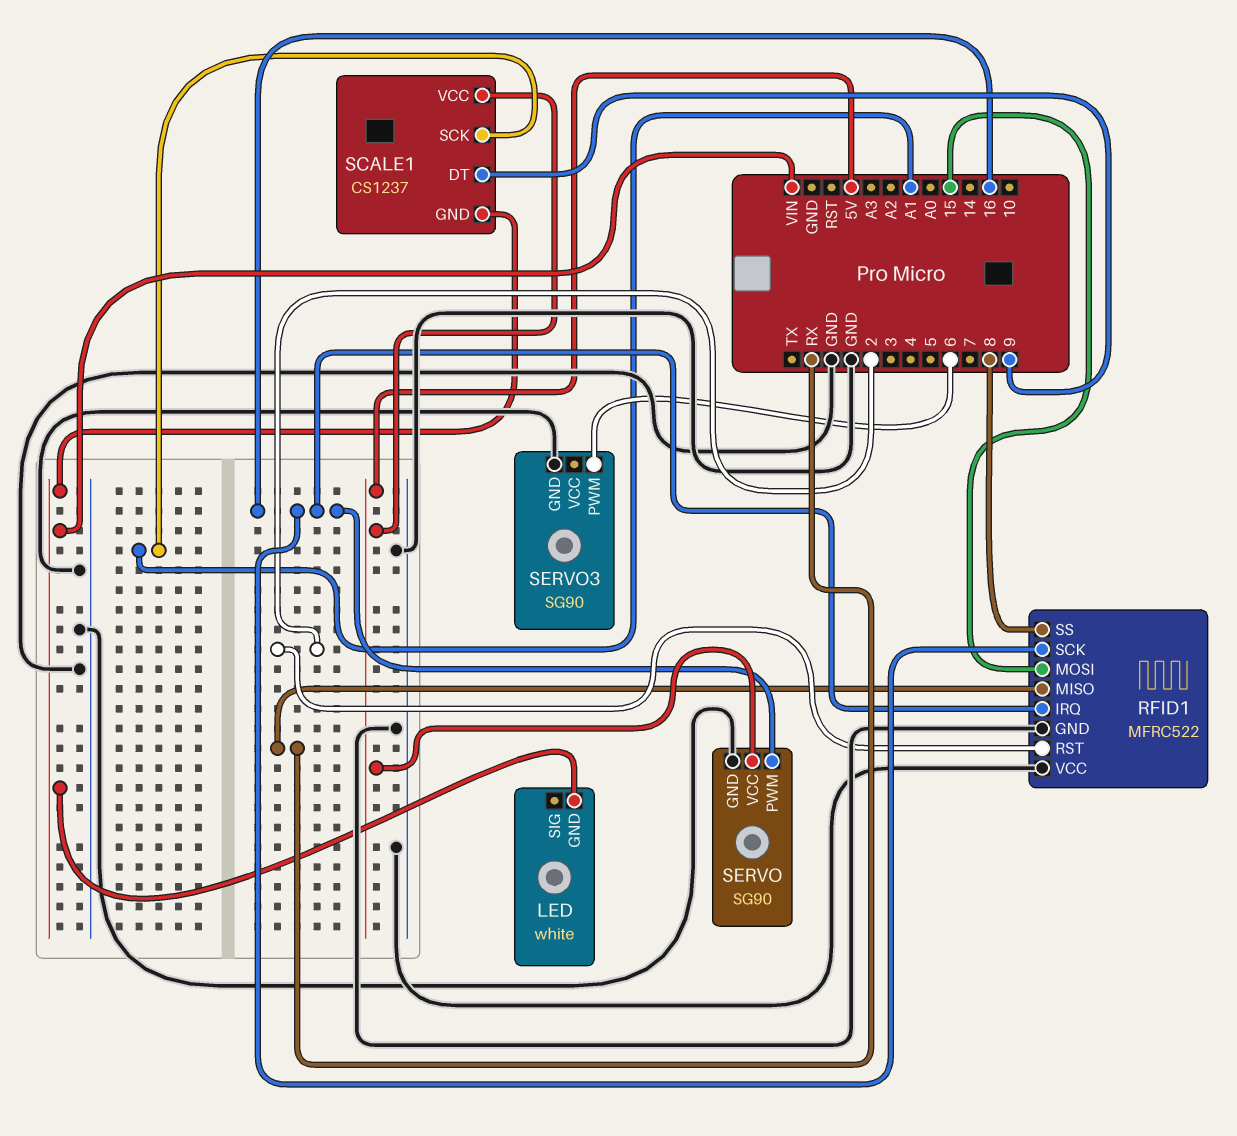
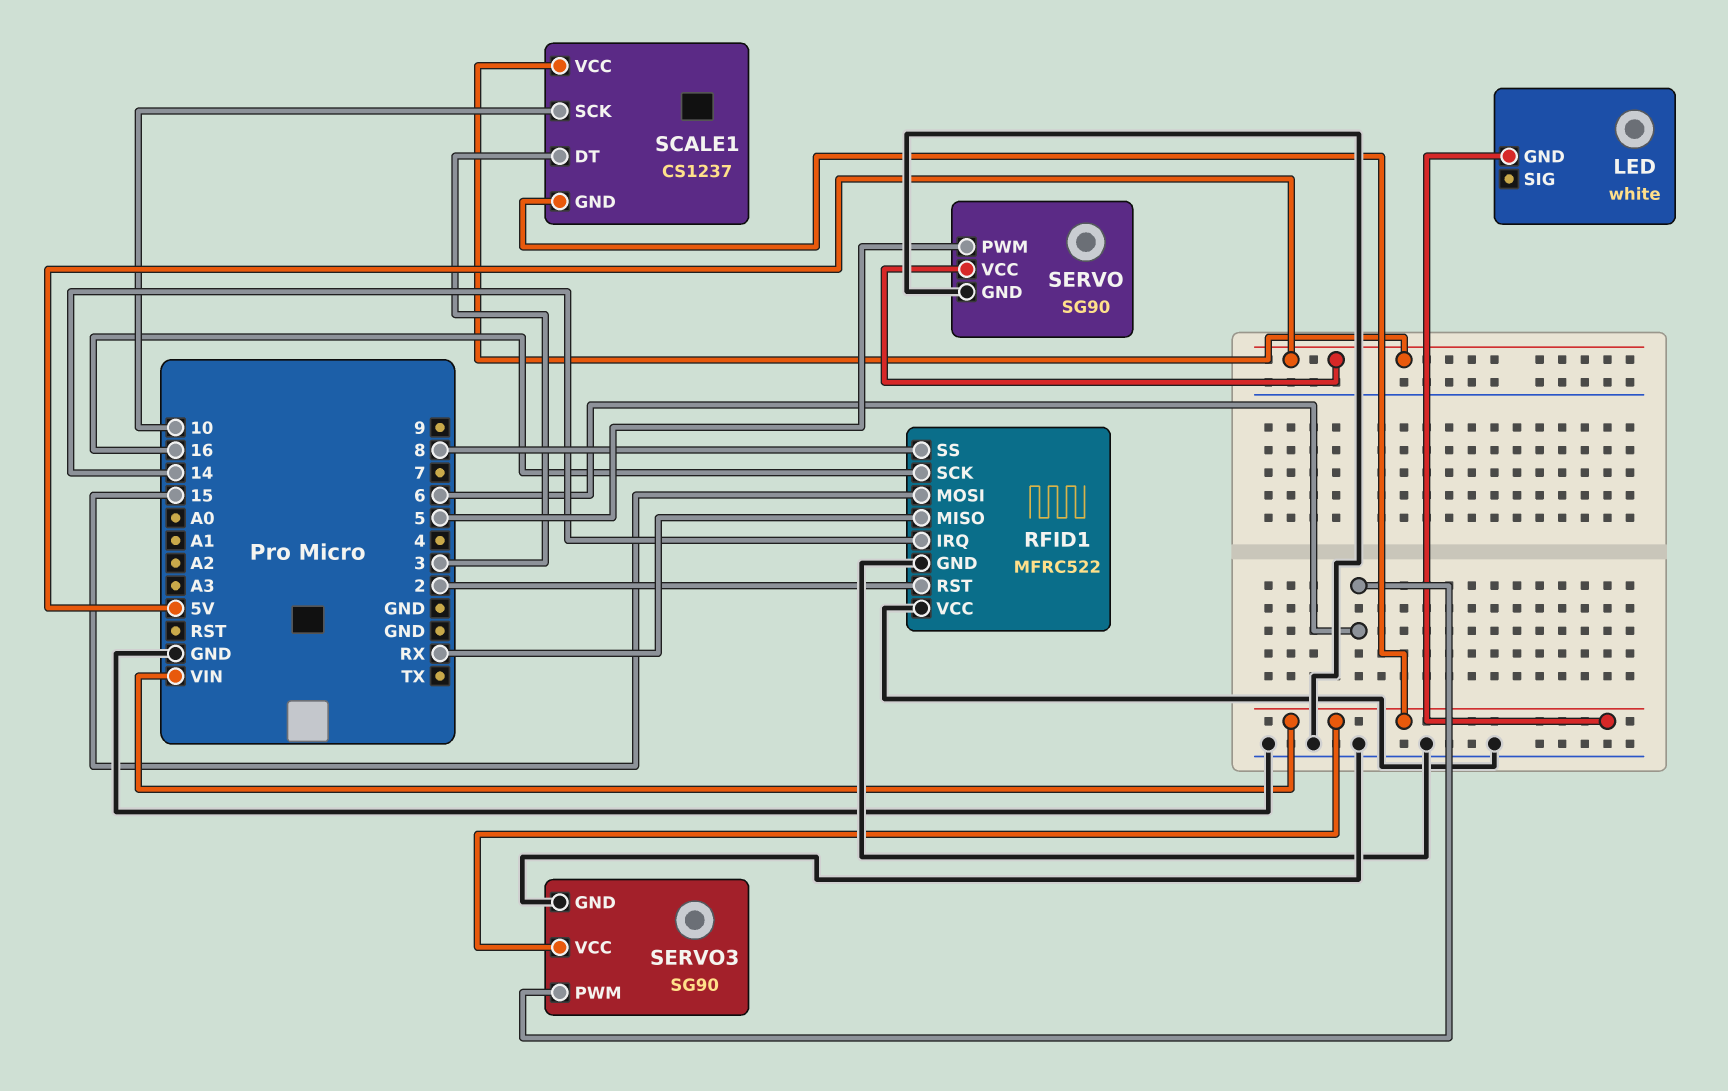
RFID1 pin IRQ: 16 -> 14
SCALE1 pin DT: 9 -> 3
SCALE1 pin SCK: A1 -> 10
SERVO pin PWM: 16 -> 5
SERVO3 pin VCC: none -> VIN

